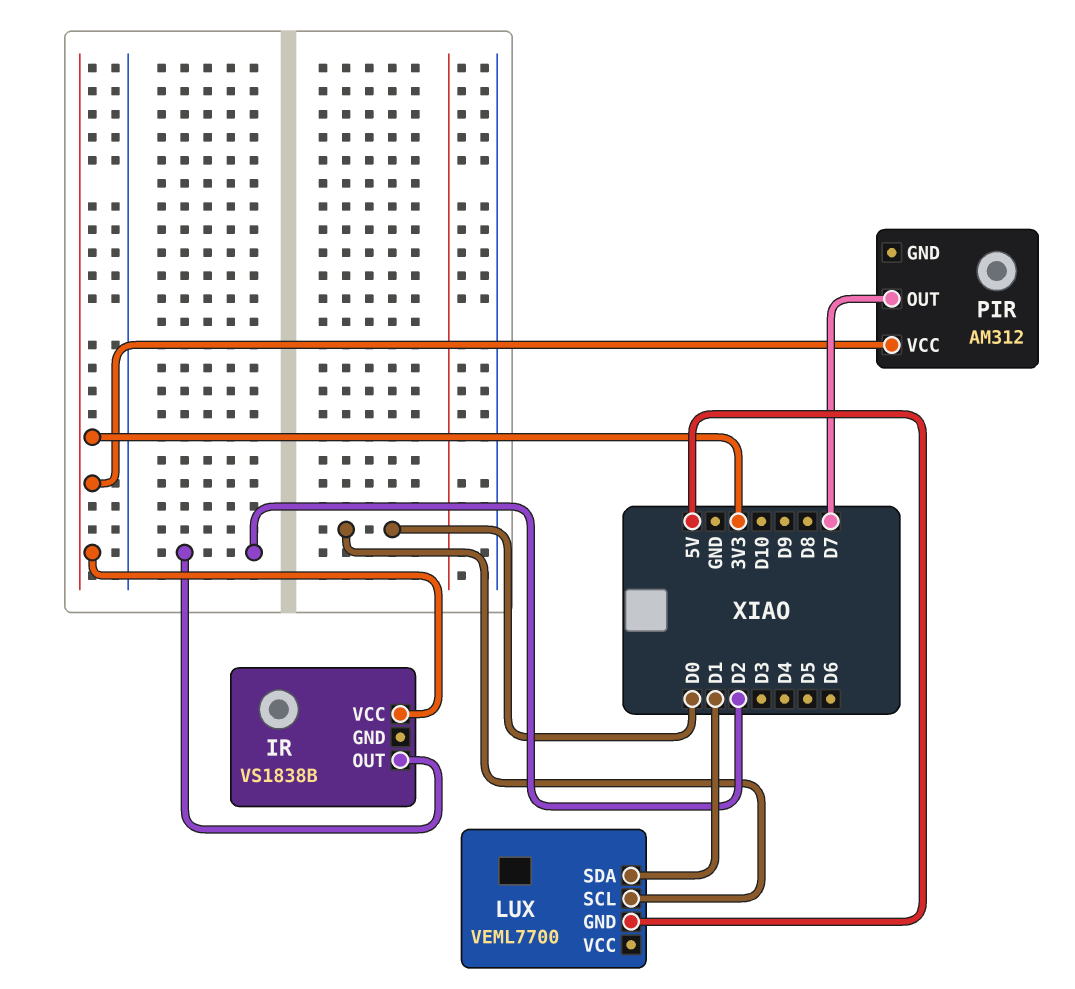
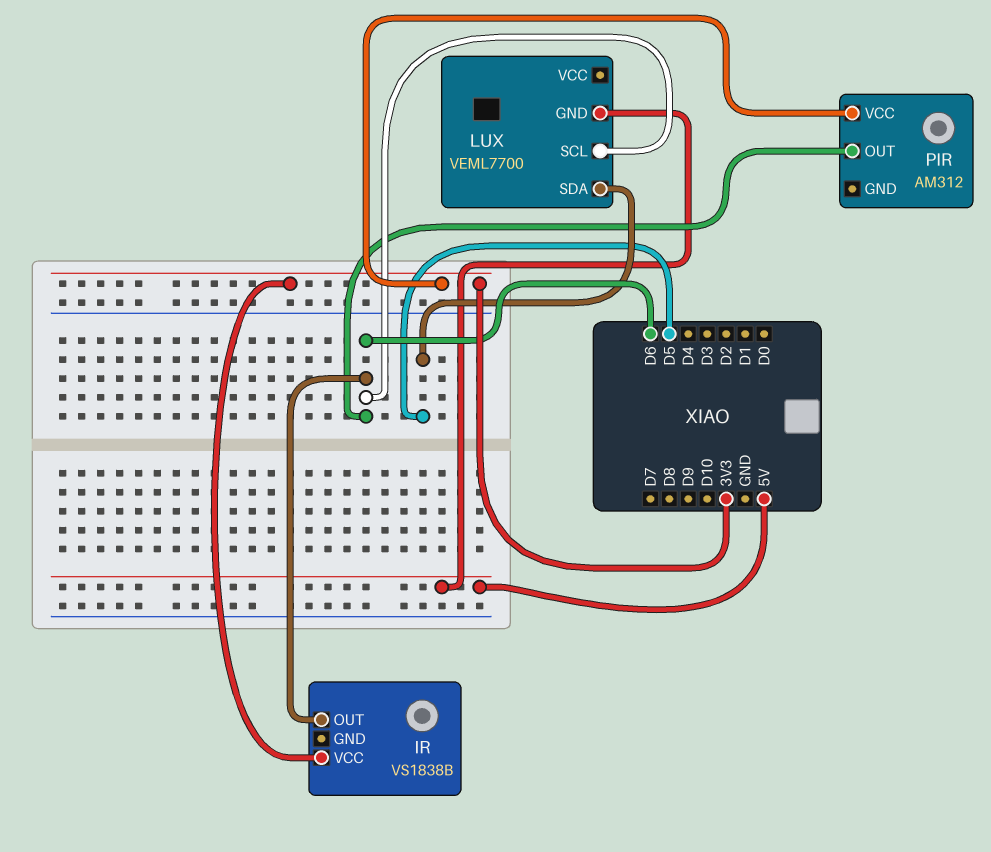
IR pin OUT: D2 -> D6
LUX pin SCL: D0 -> D6
LUX pin SDA: D1 -> D5
PIR pin OUT: D7 -> D6

